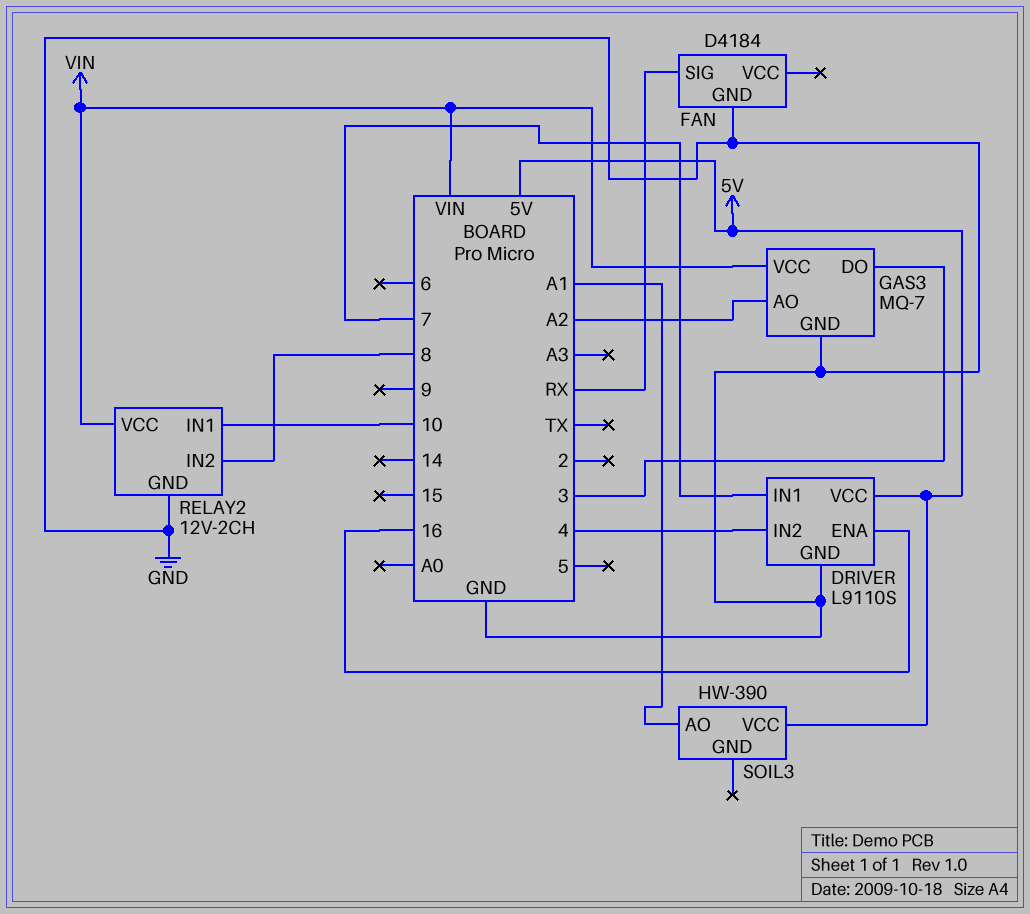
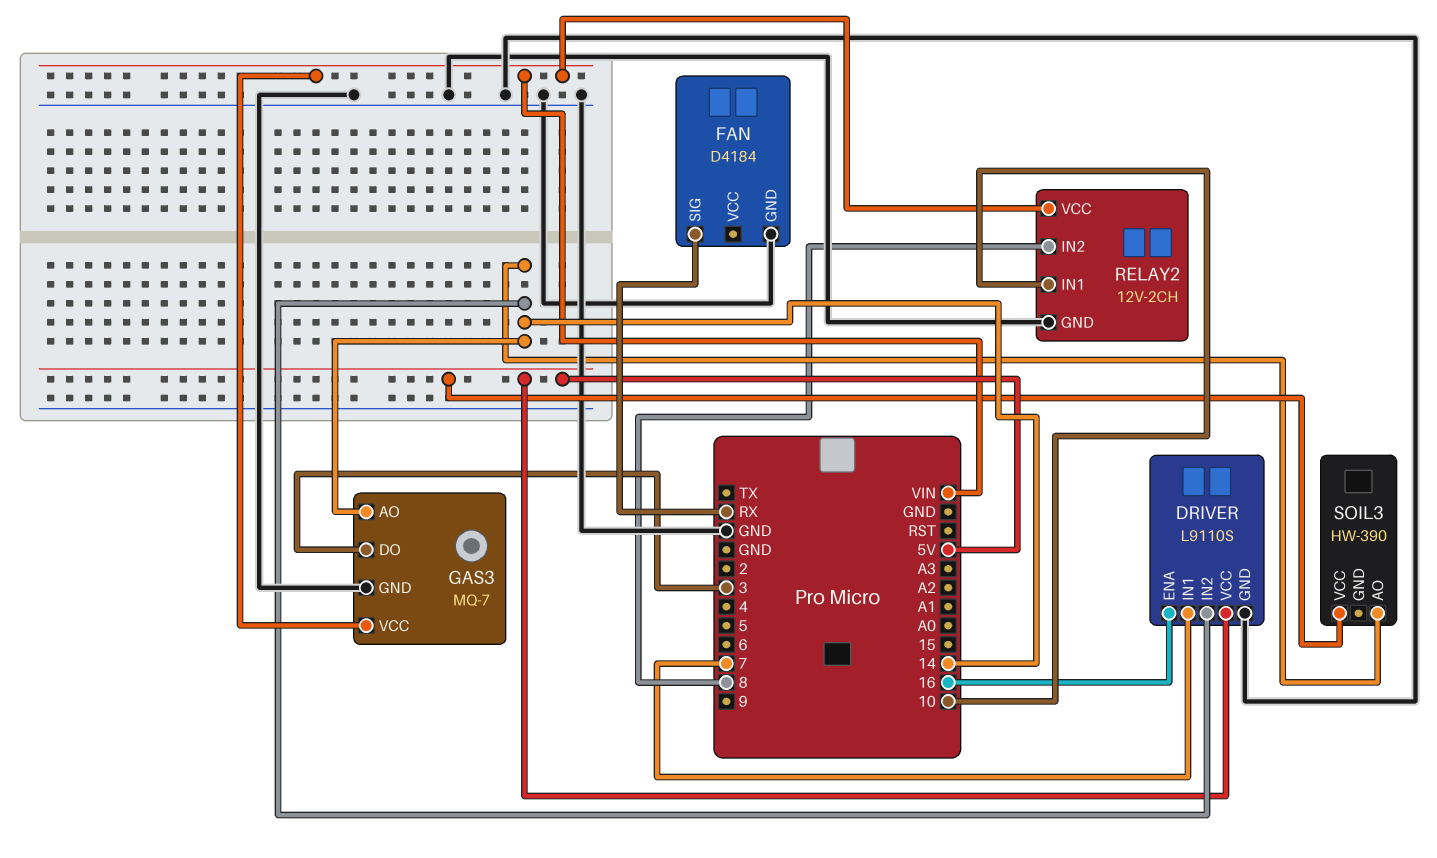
DRIVER pin IN2: 4 -> 14
GAS3 pin AO: A2 -> 14
SOIL3 pin AO: A1 -> 14

